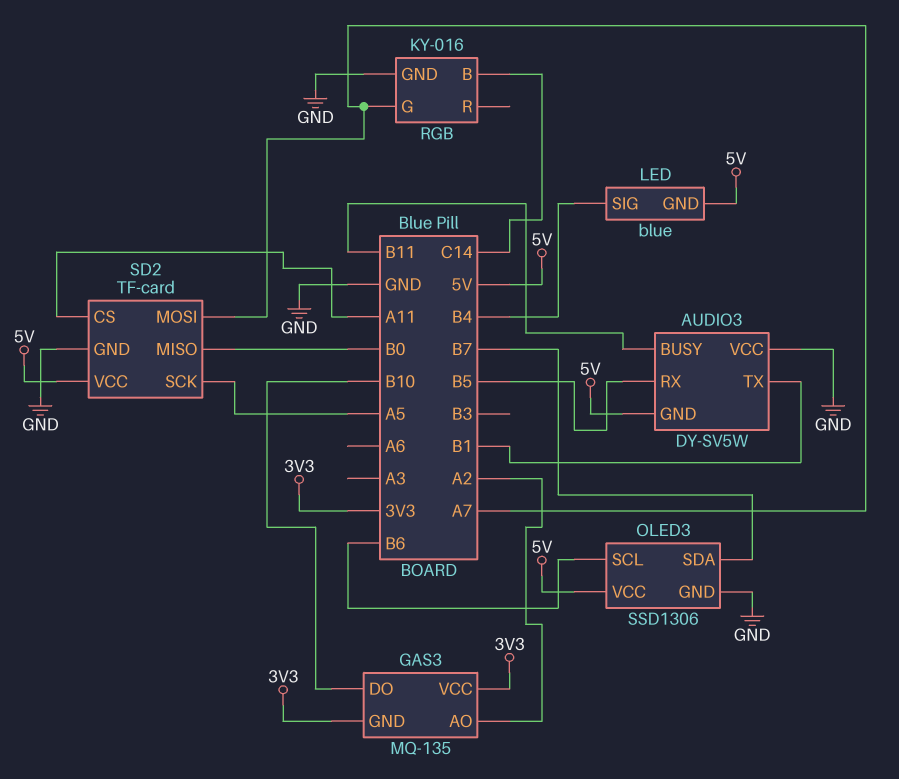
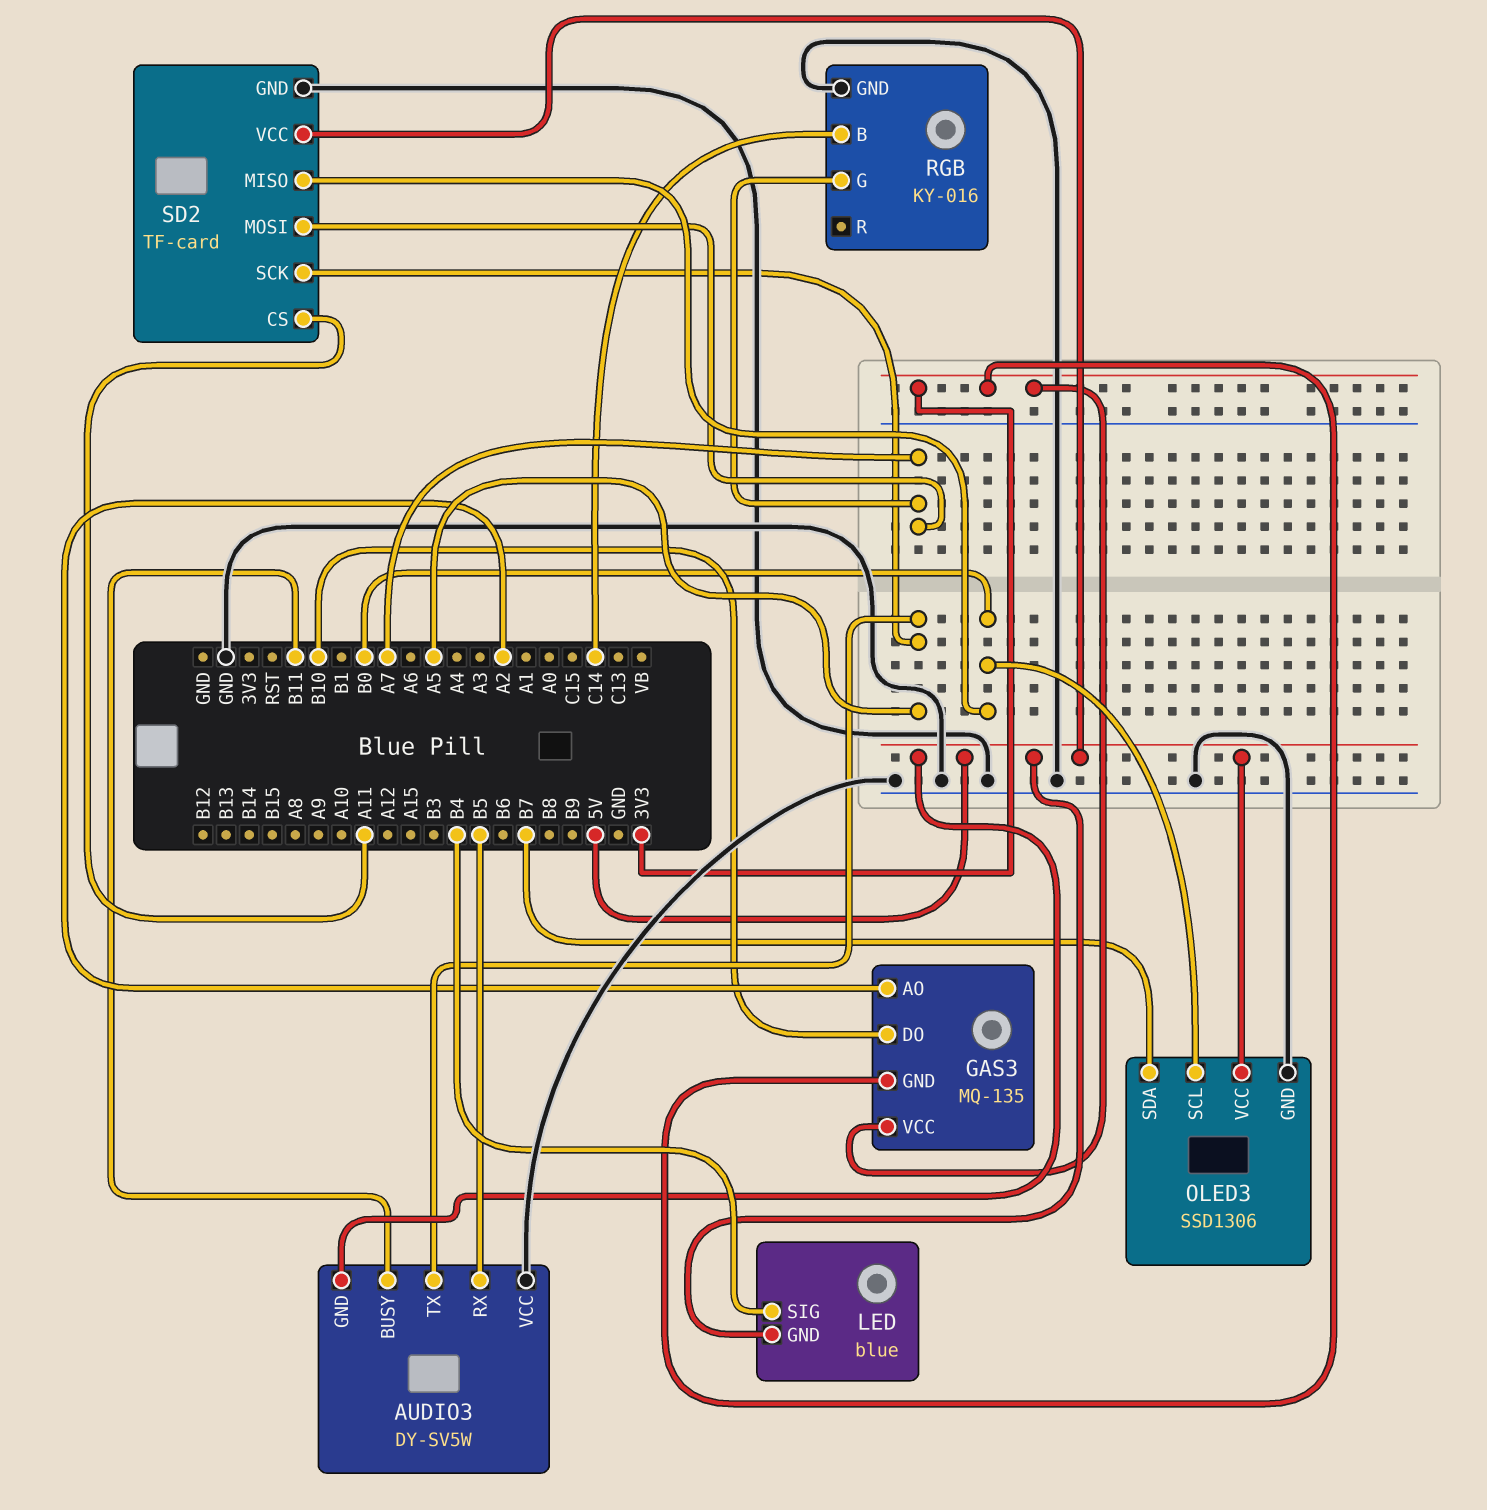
AUDIO3 pin TX: B1 -> A5
OLED3 pin SCL: B6 -> B0

